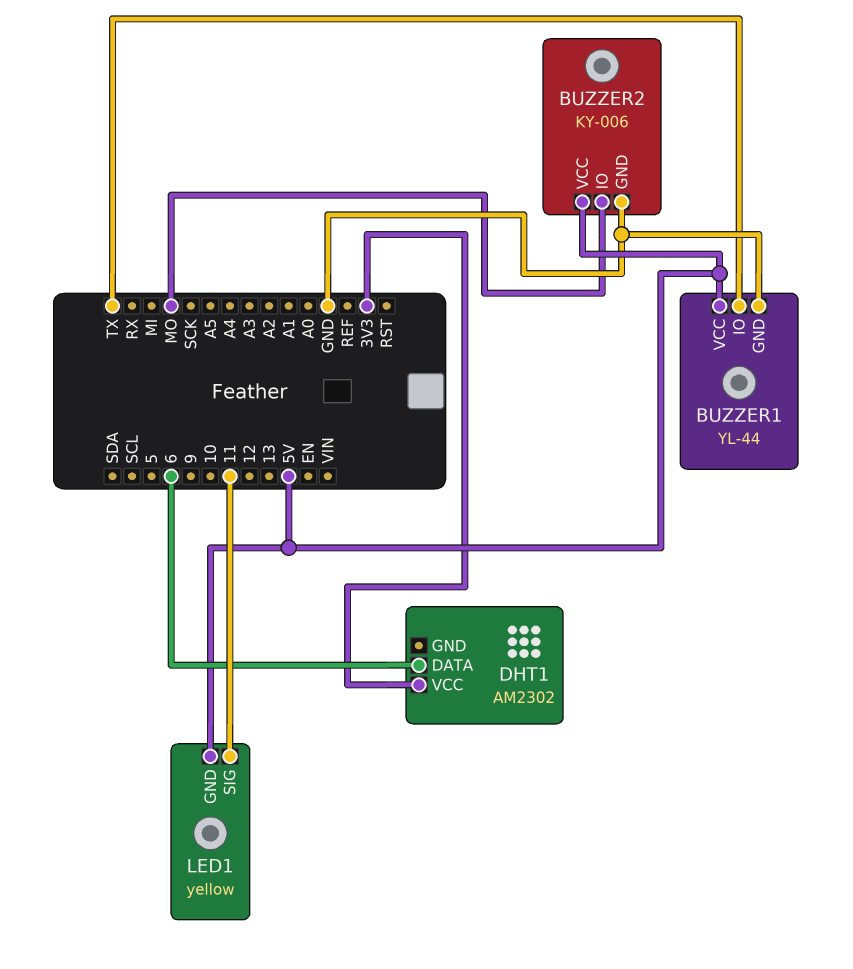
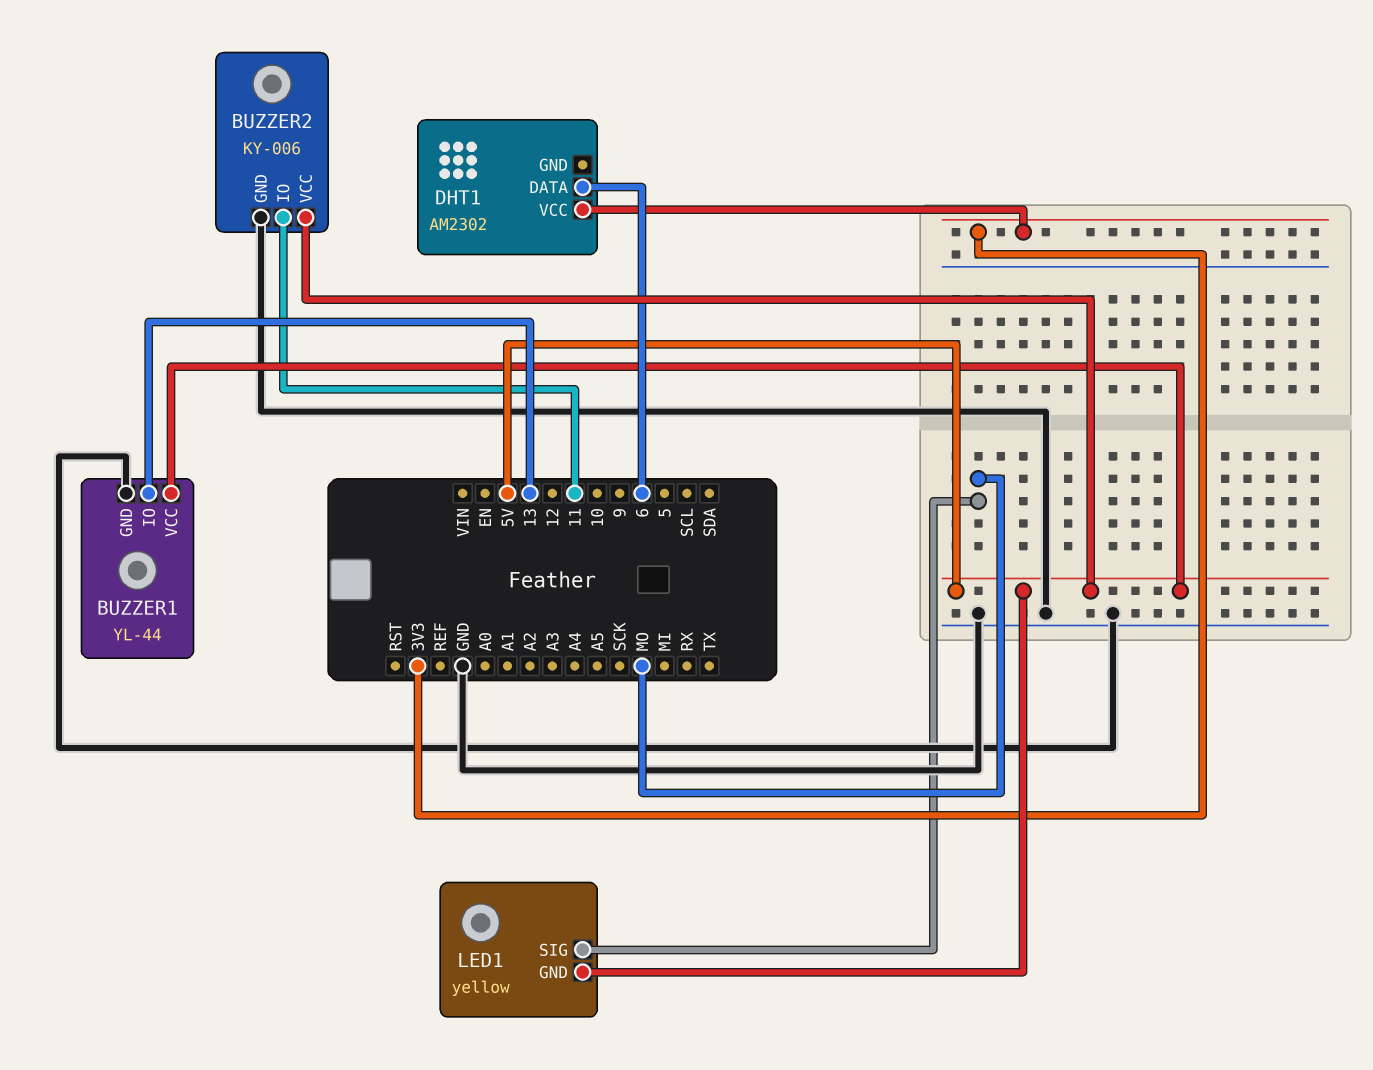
BUZZER1 pin IO: TX -> 13
BUZZER2 pin IO: MO -> 11
LED1 pin SIG: 11 -> MO

